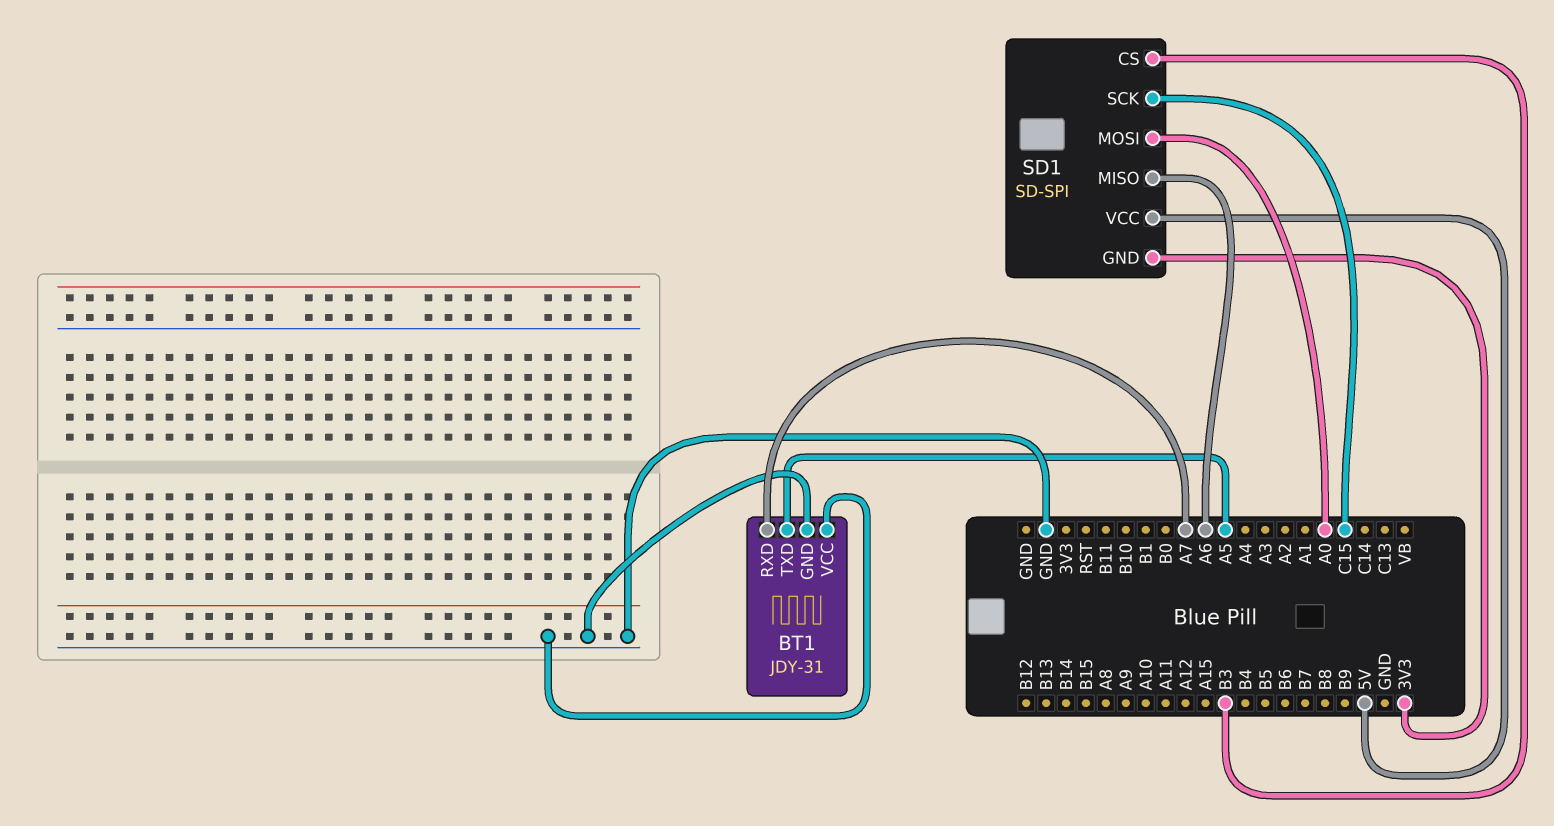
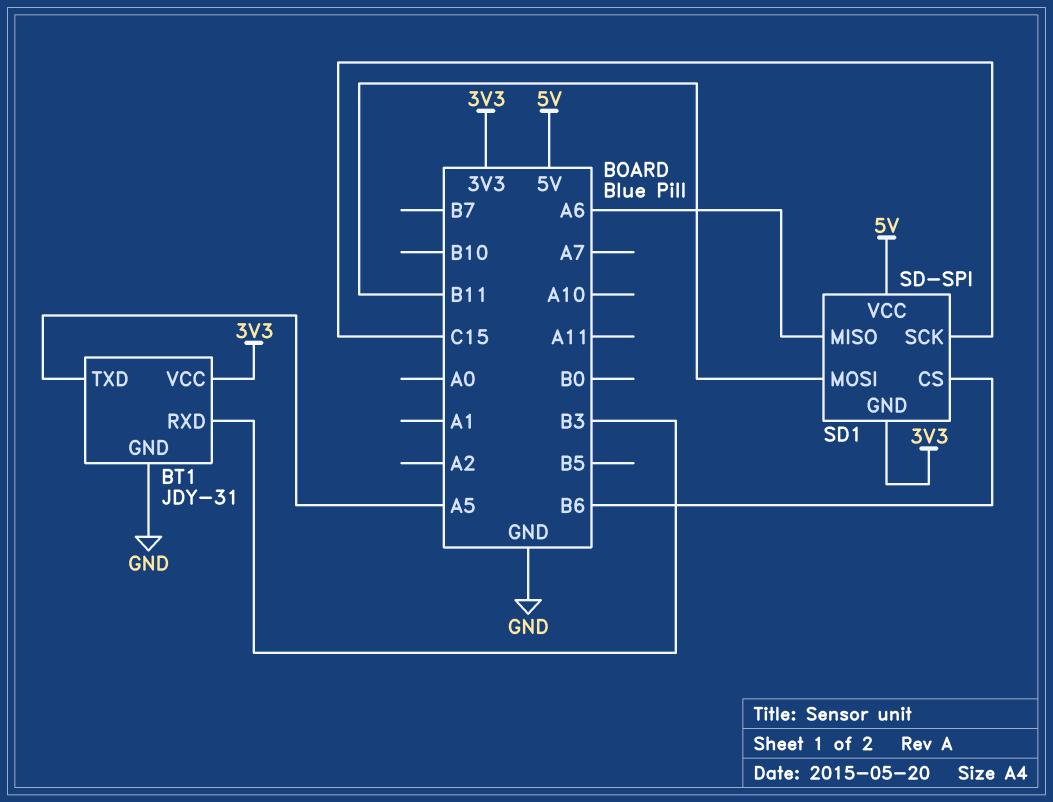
BT1 pin RXD: A7 -> B3
BT1 pin VCC: GND -> 3V3
SD1 pin CS: B3 -> B6
SD1 pin MOSI: A0 -> B11

